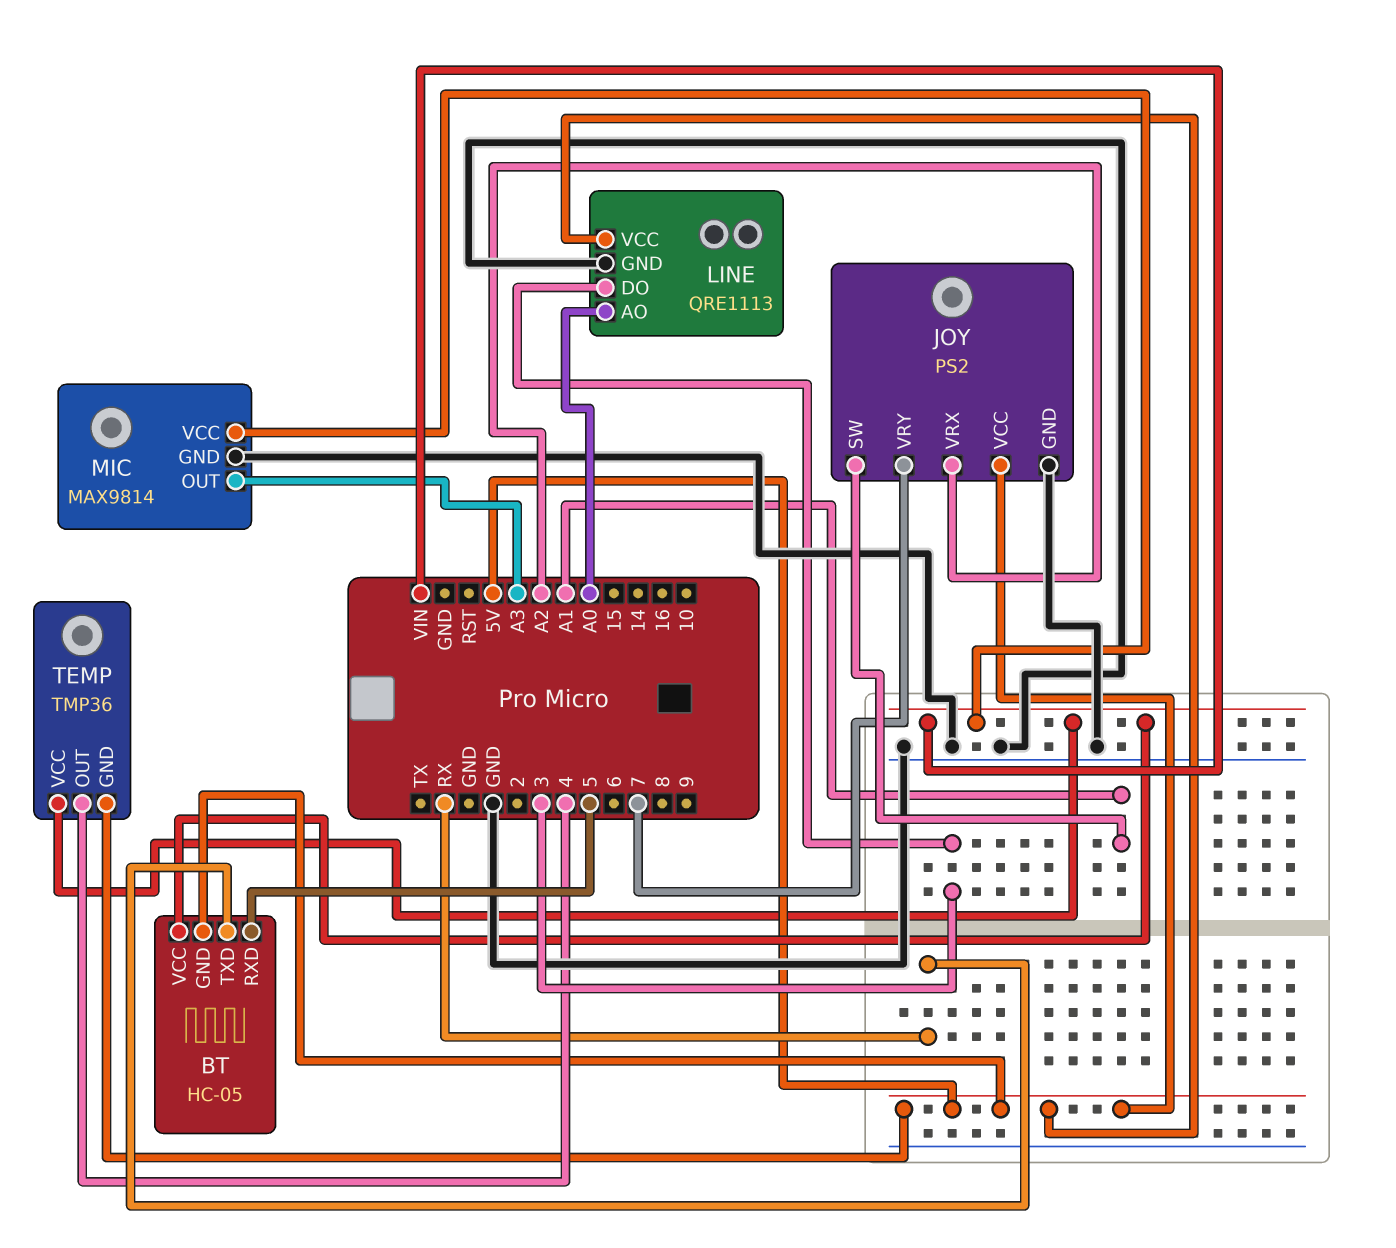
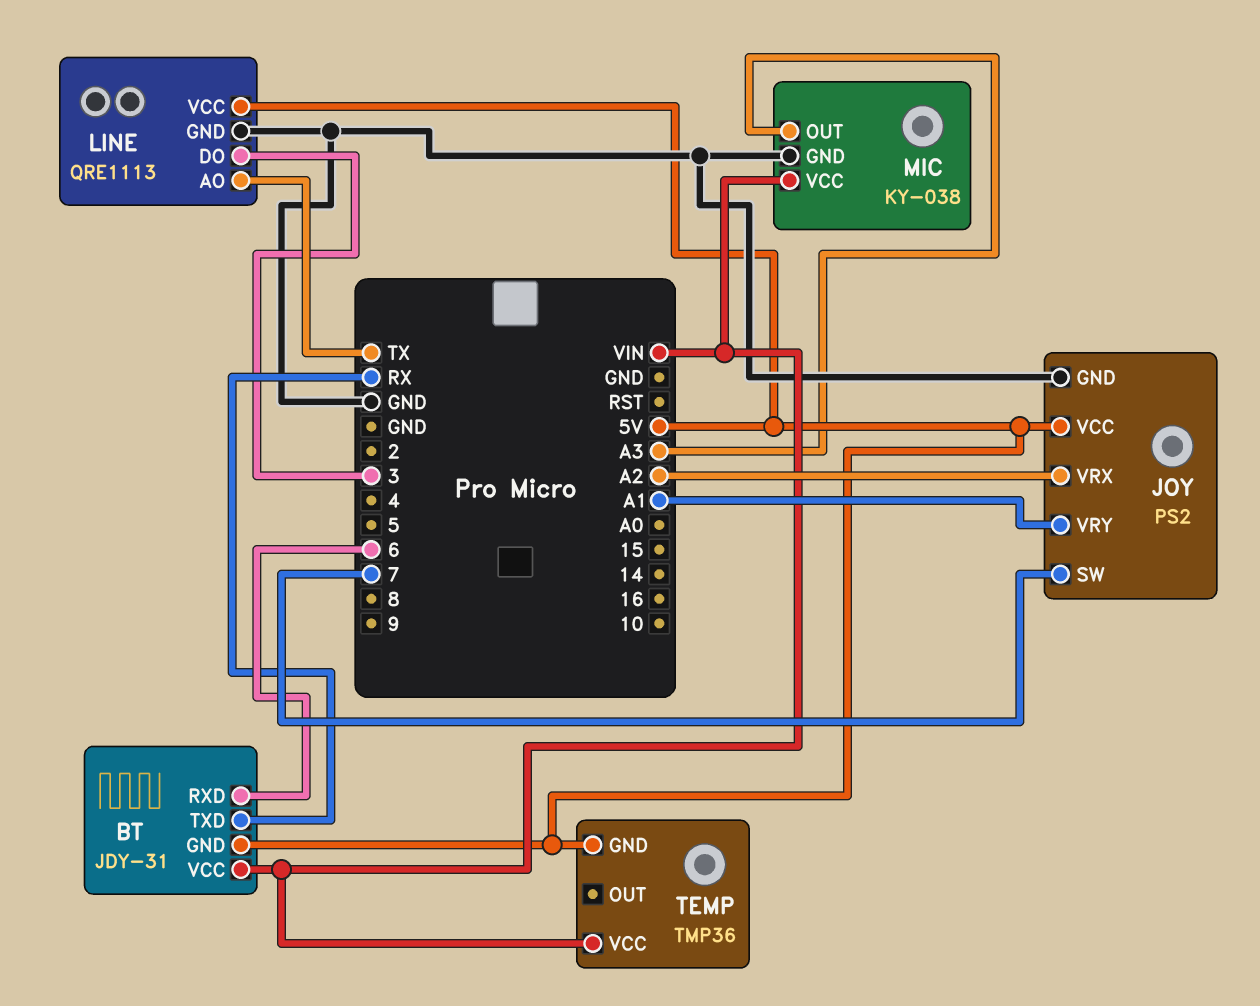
BT: HC-05 -> JDY-31
BT pin RXD: 5 -> 6
JOY pin SW: A1 -> 7
JOY pin VRY: 7 -> A1
LINE pin AO: A0 -> TX
MIC: MAX9814 -> KY-038
TEMP pin OUT: 4 -> none

